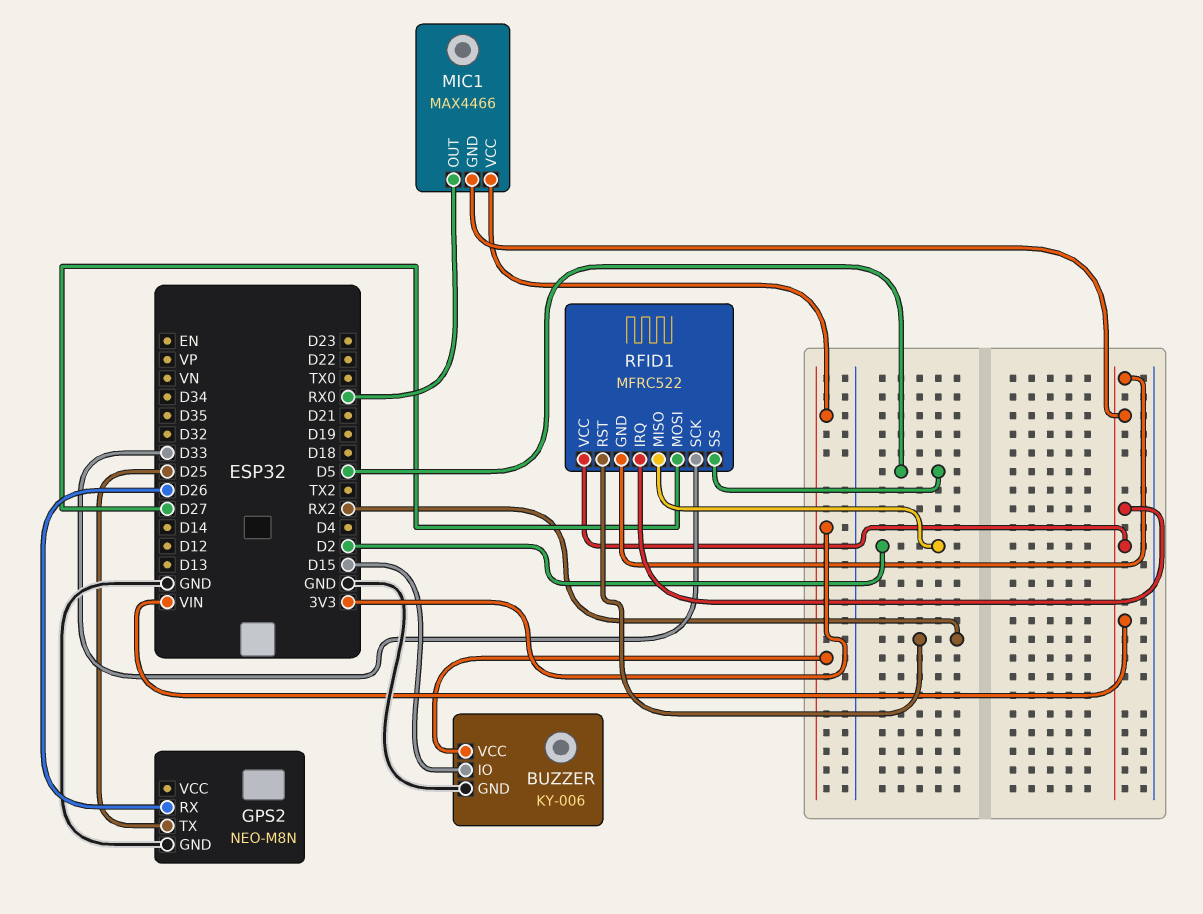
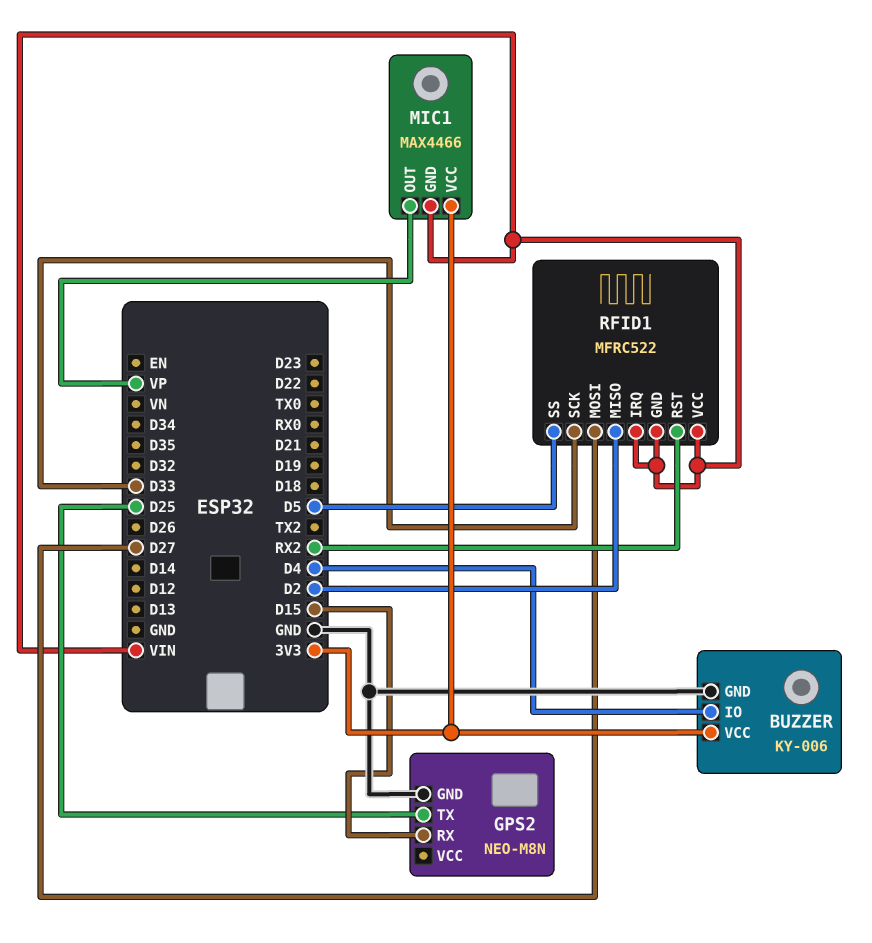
BUZZER pin IO: D15 -> D4
GPS2 pin RX: D26 -> D15
MIC1 pin OUT: RX0 -> VP

